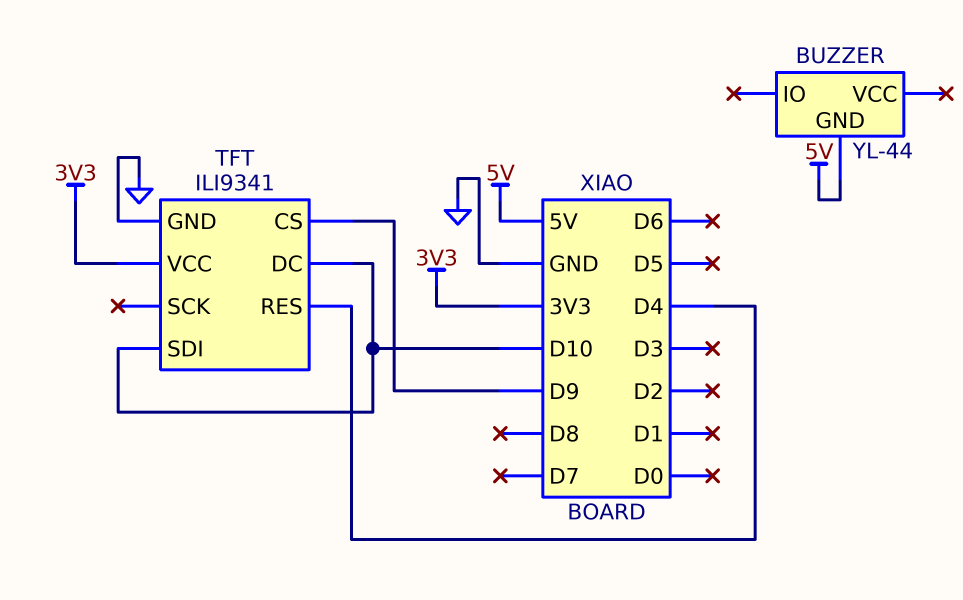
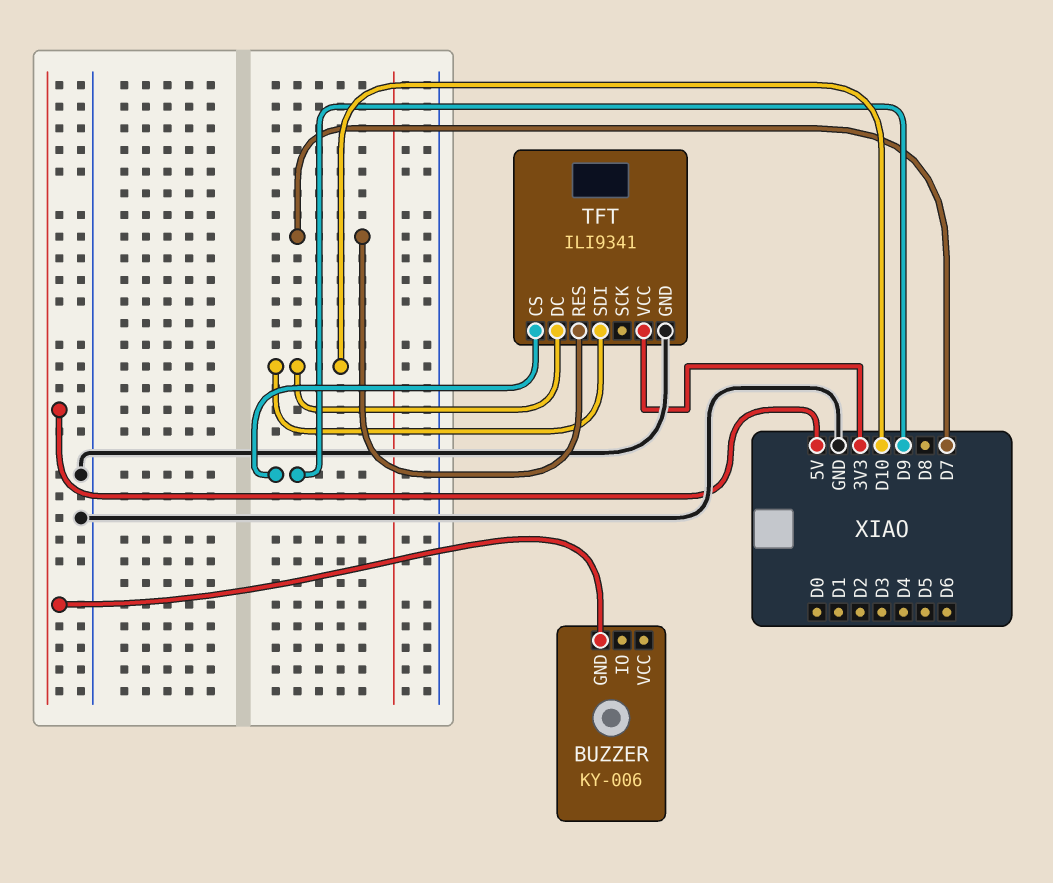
BUZZER: YL-44 -> KY-006
TFT pin RES: D4 -> D7

